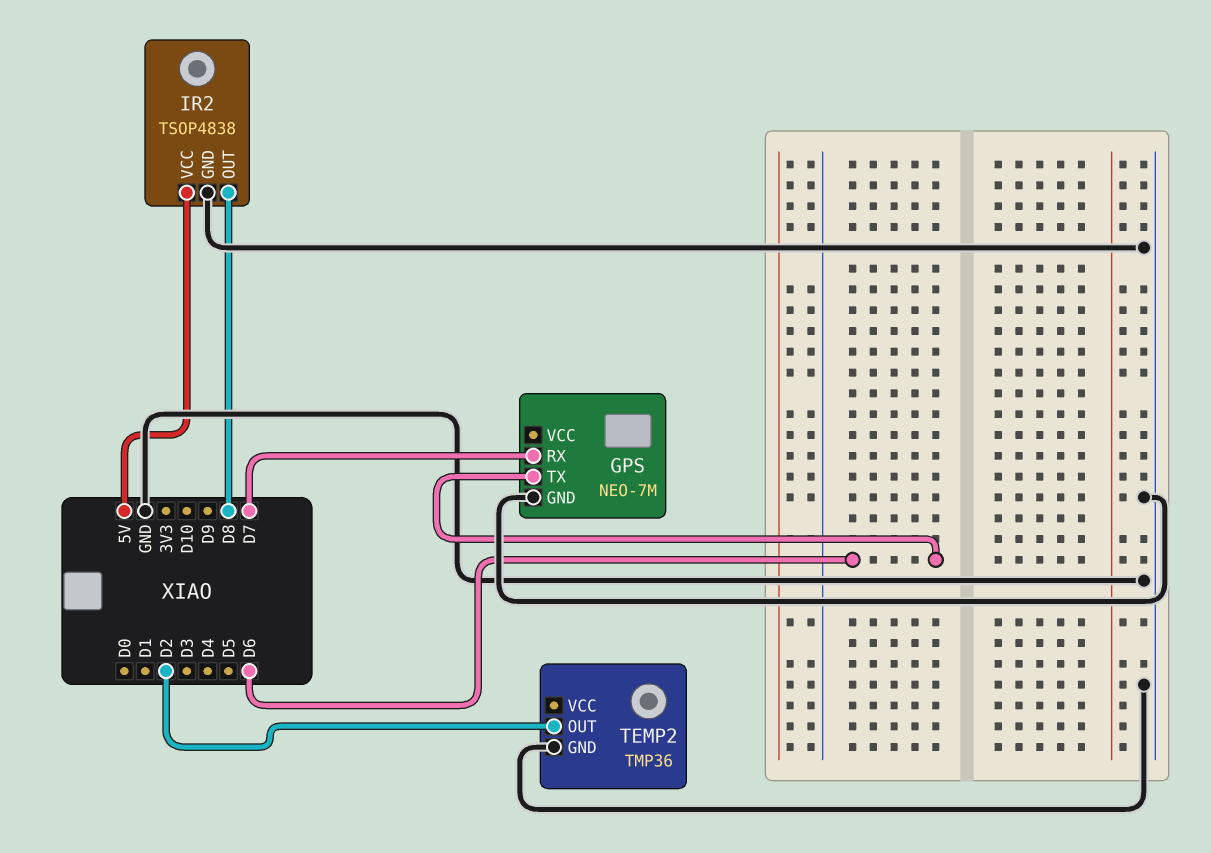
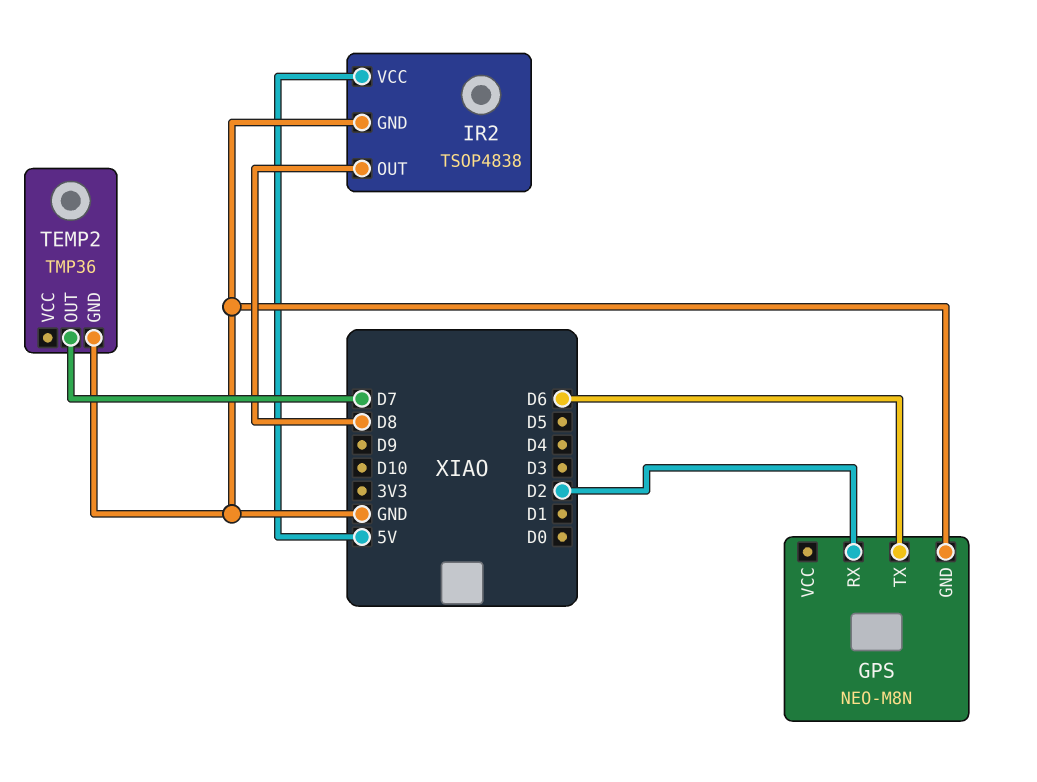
GPS: NEO-7M -> NEO-M8N
GPS pin RX: D7 -> D2
TEMP2 pin OUT: D2 -> D7

